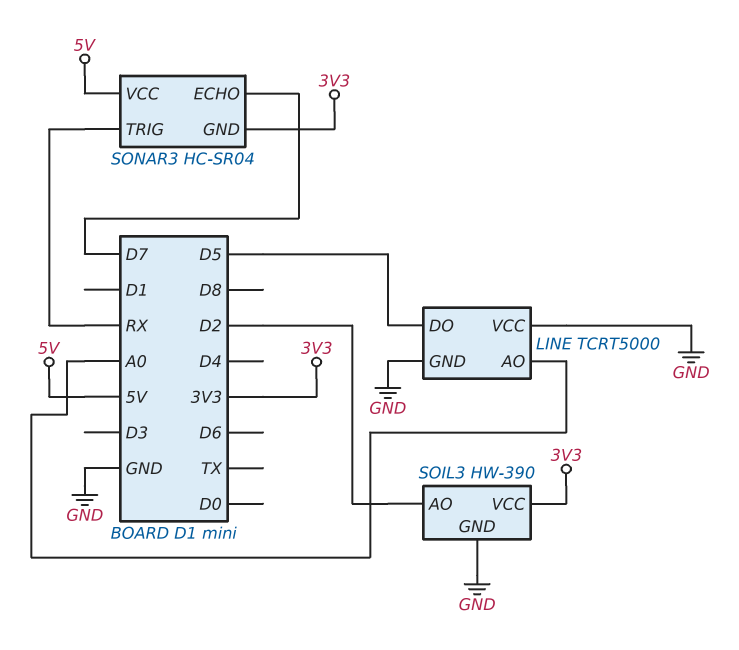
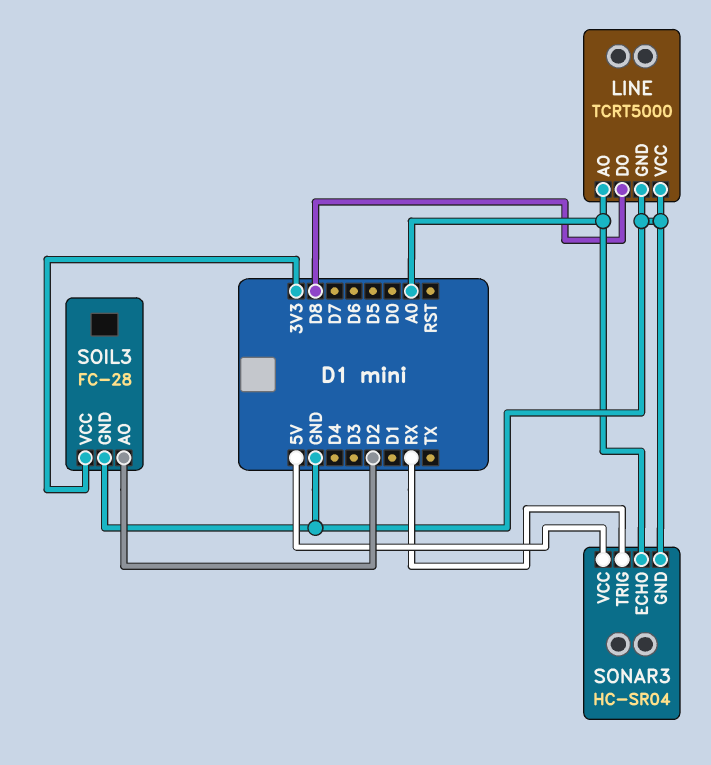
LINE pin DO: D5 -> D8
SOIL3: HW-390 -> FC-28
SONAR3 pin ECHO: D7 -> A0
SONAR3 pin GND: 3V3 -> GND

